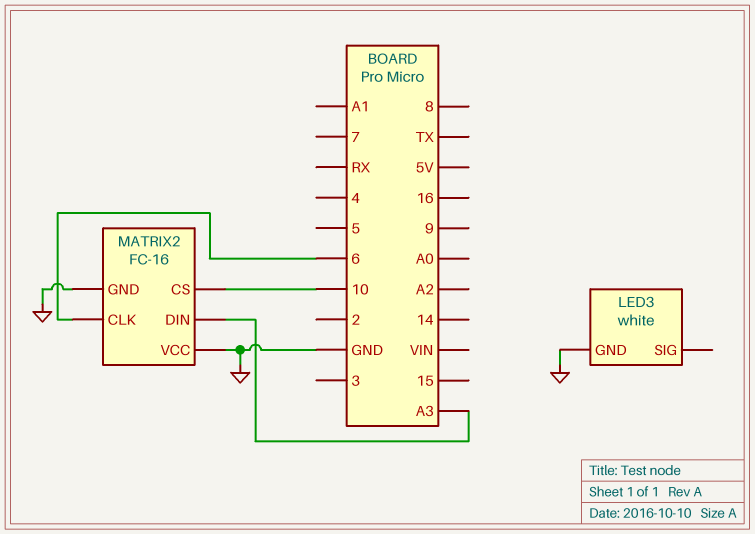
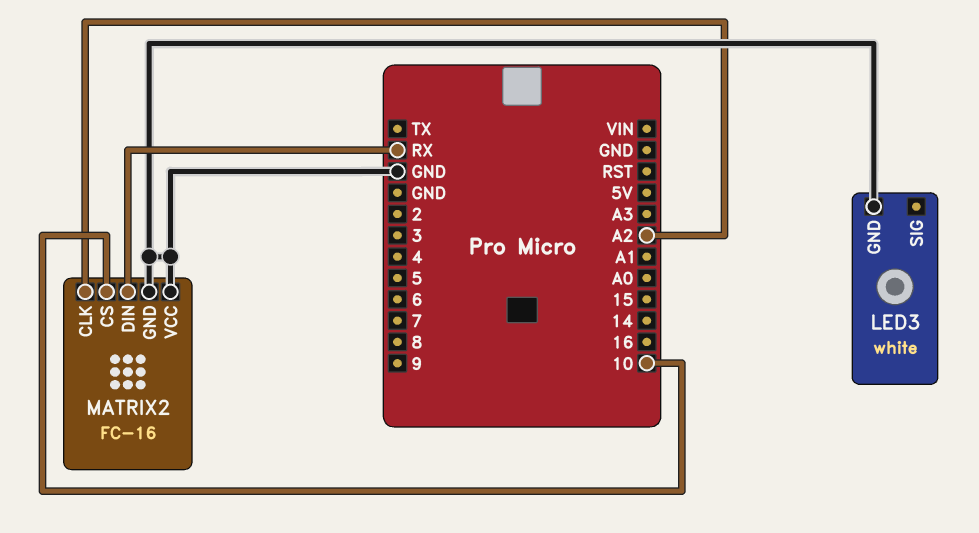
MATRIX2 pin CLK: 6 -> A2
MATRIX2 pin DIN: A3 -> RX

